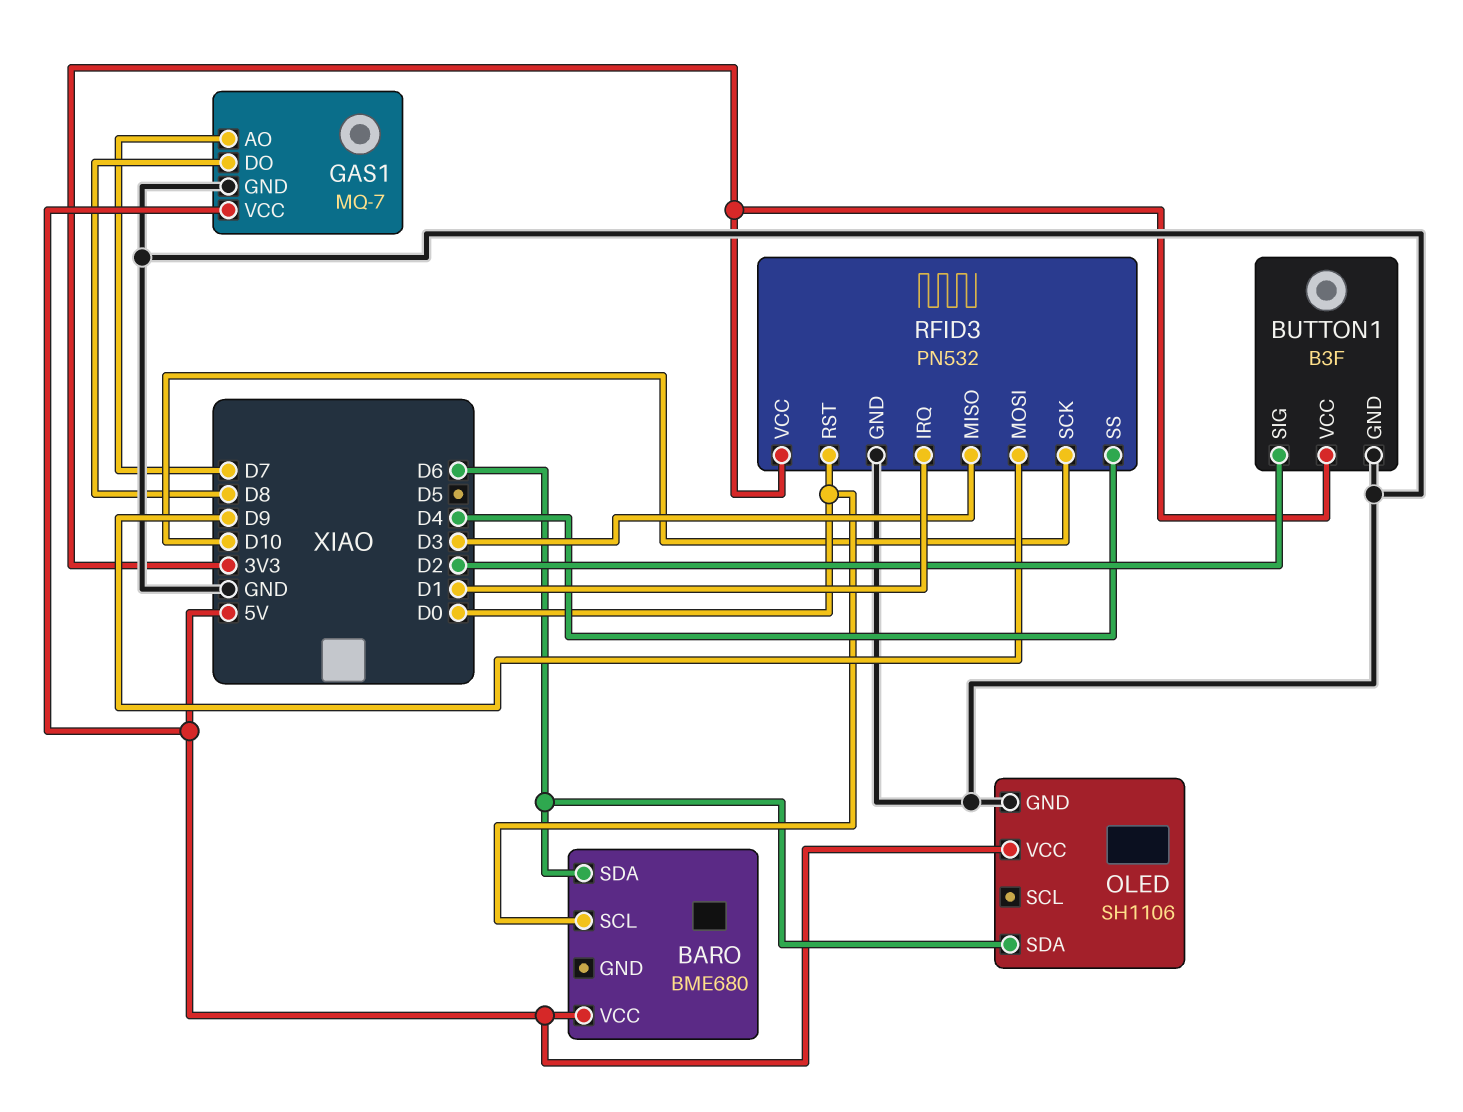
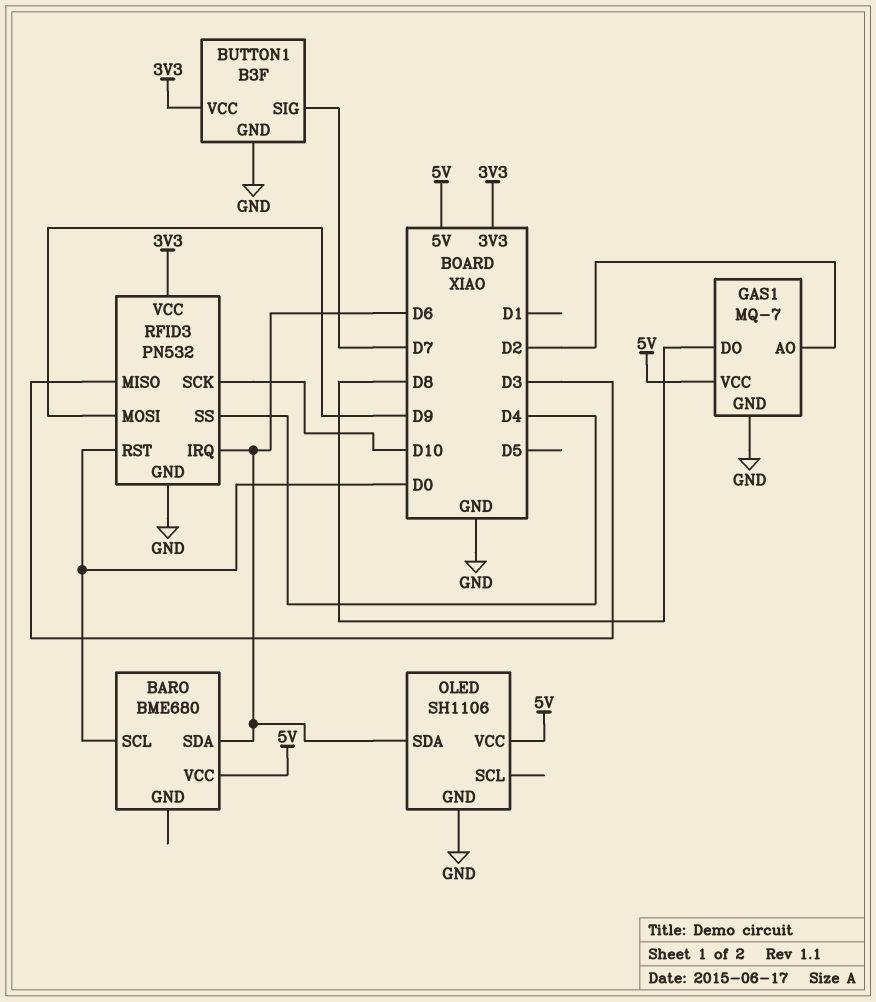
BUTTON1 pin SIG: D2 -> D7
GAS1 pin AO: D7 -> D2
RFID3 pin IRQ: D1 -> D6

